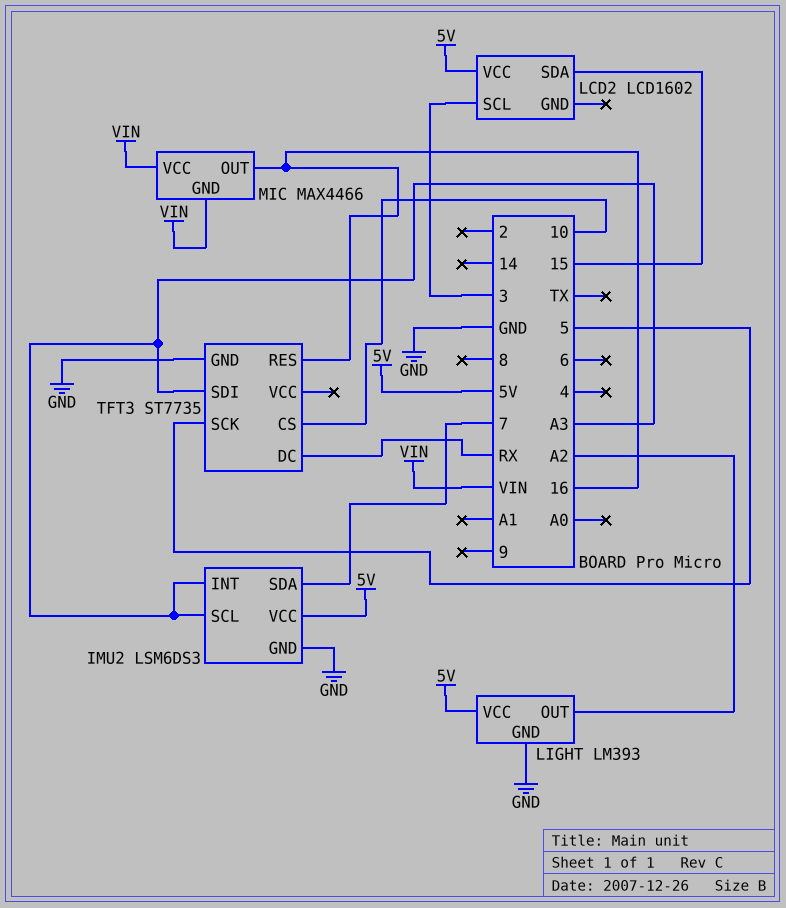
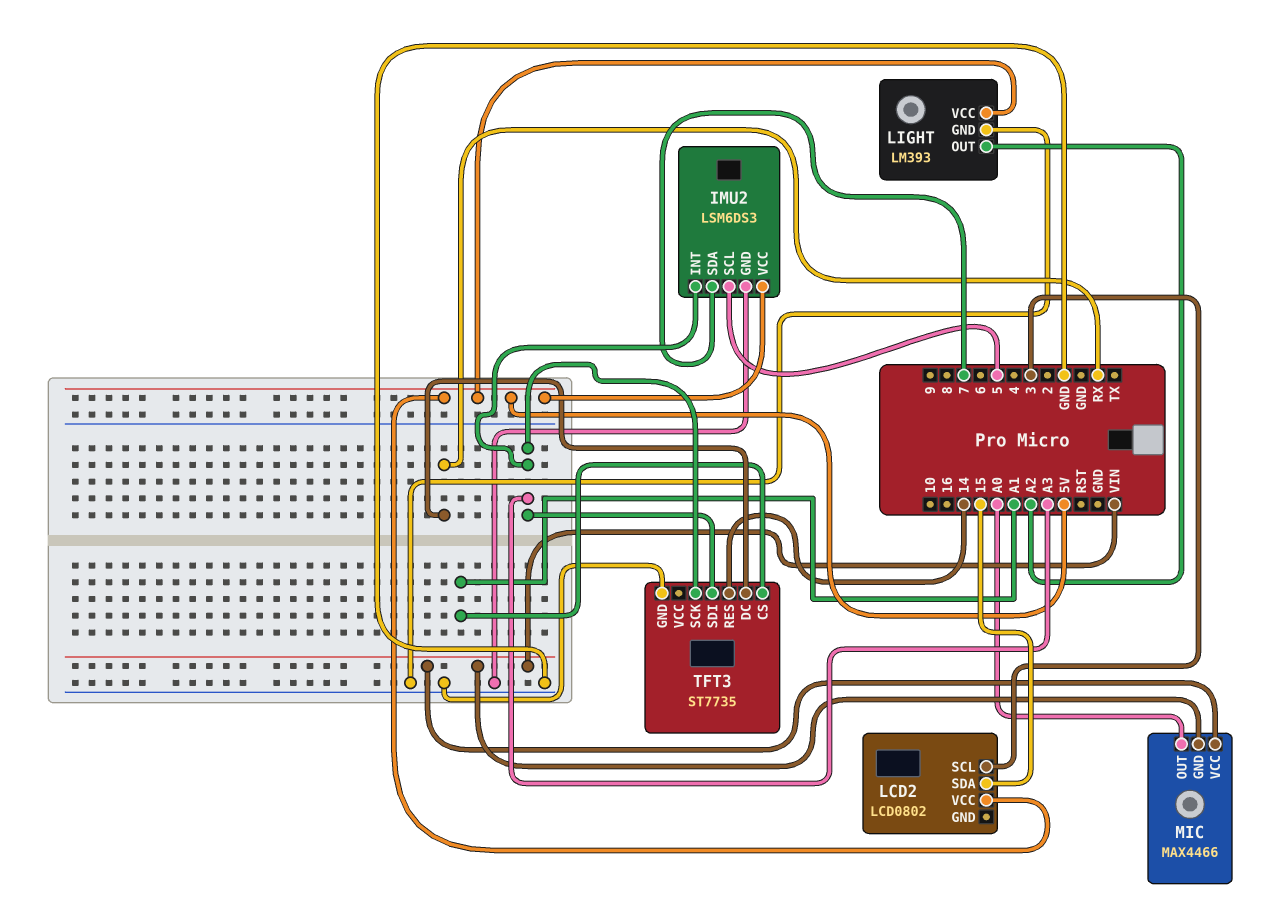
IMU2 pin SCL: A3 -> 5
LCD2: LCD1602 -> LCD0802
MIC pin OUT: 16 -> A0
TFT3 pin CS: 10 -> A1
TFT3 pin RES: 16 -> 14
TFT3 pin SCK: 5 -> A3

